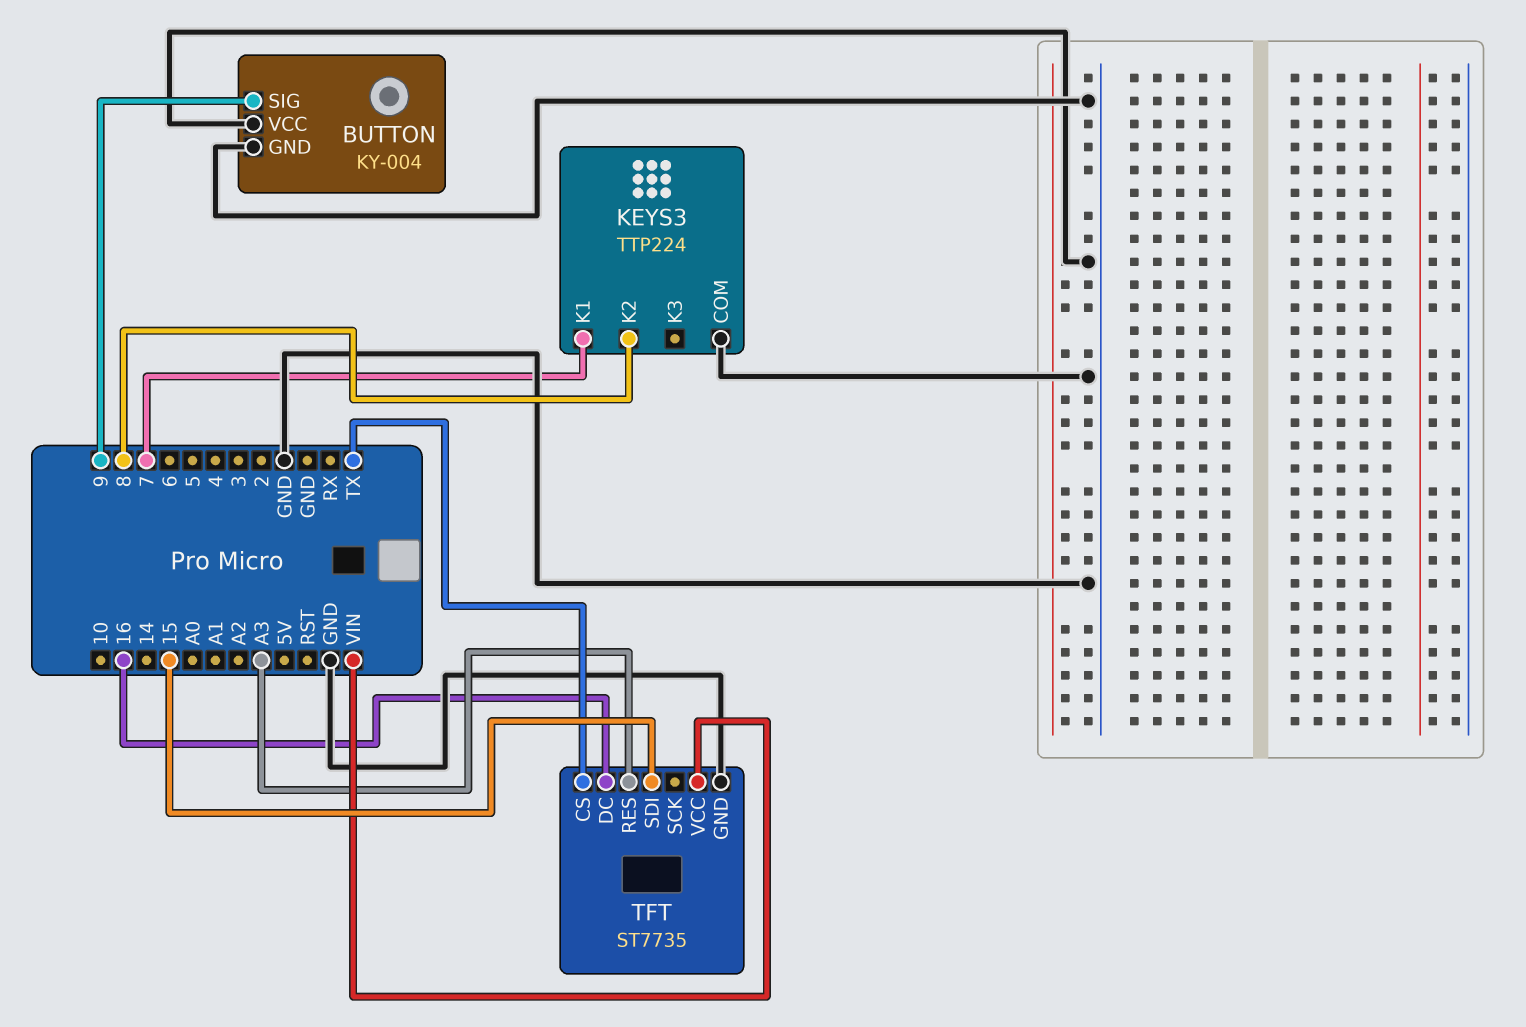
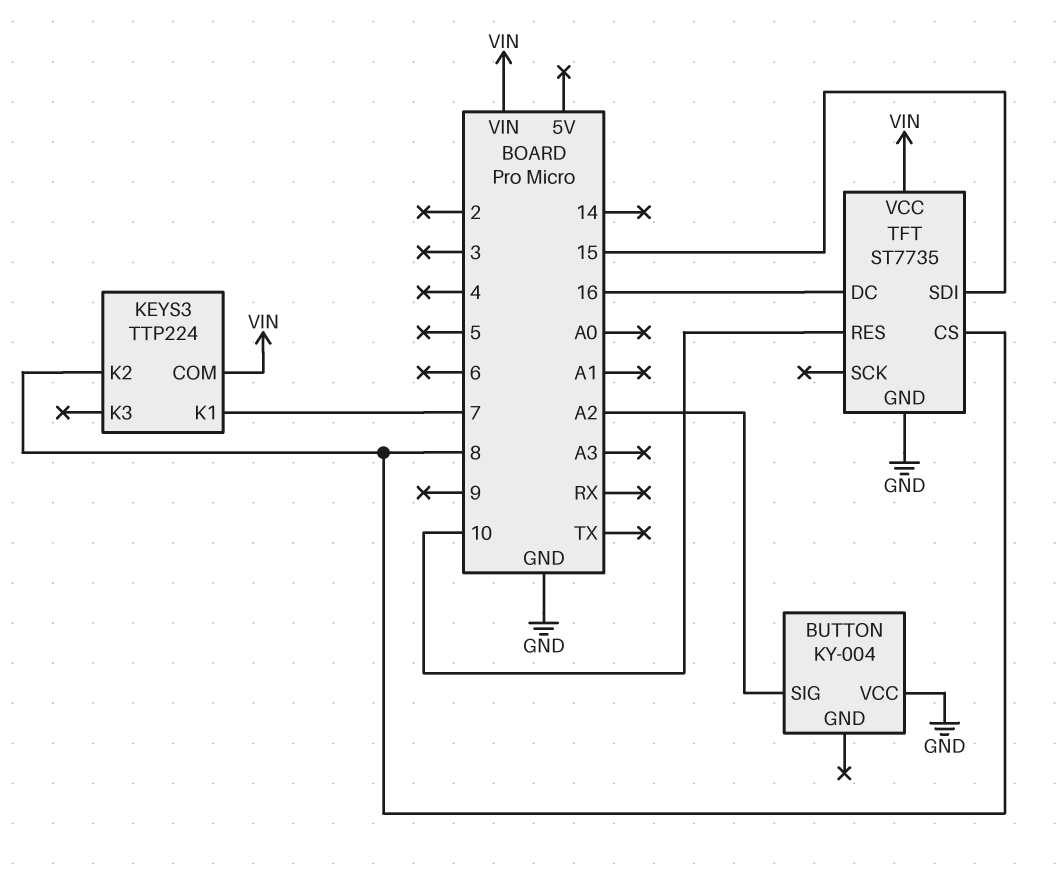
BUTTON pin GND: GND -> none
BUTTON pin SIG: 9 -> A2
KEYS3 pin COM: GND -> VIN
TFT pin CS: TX -> 8
TFT pin RES: A3 -> 10

